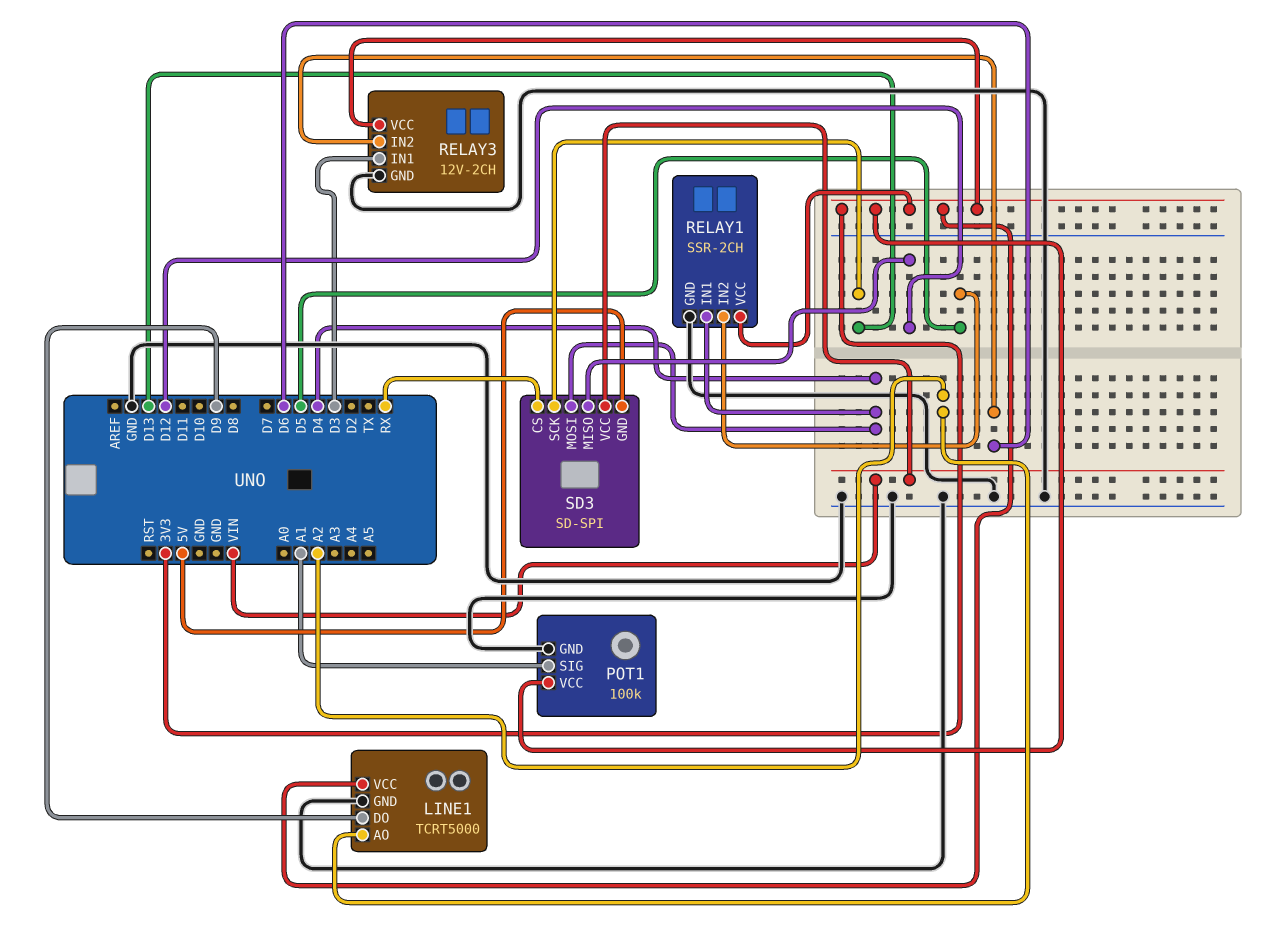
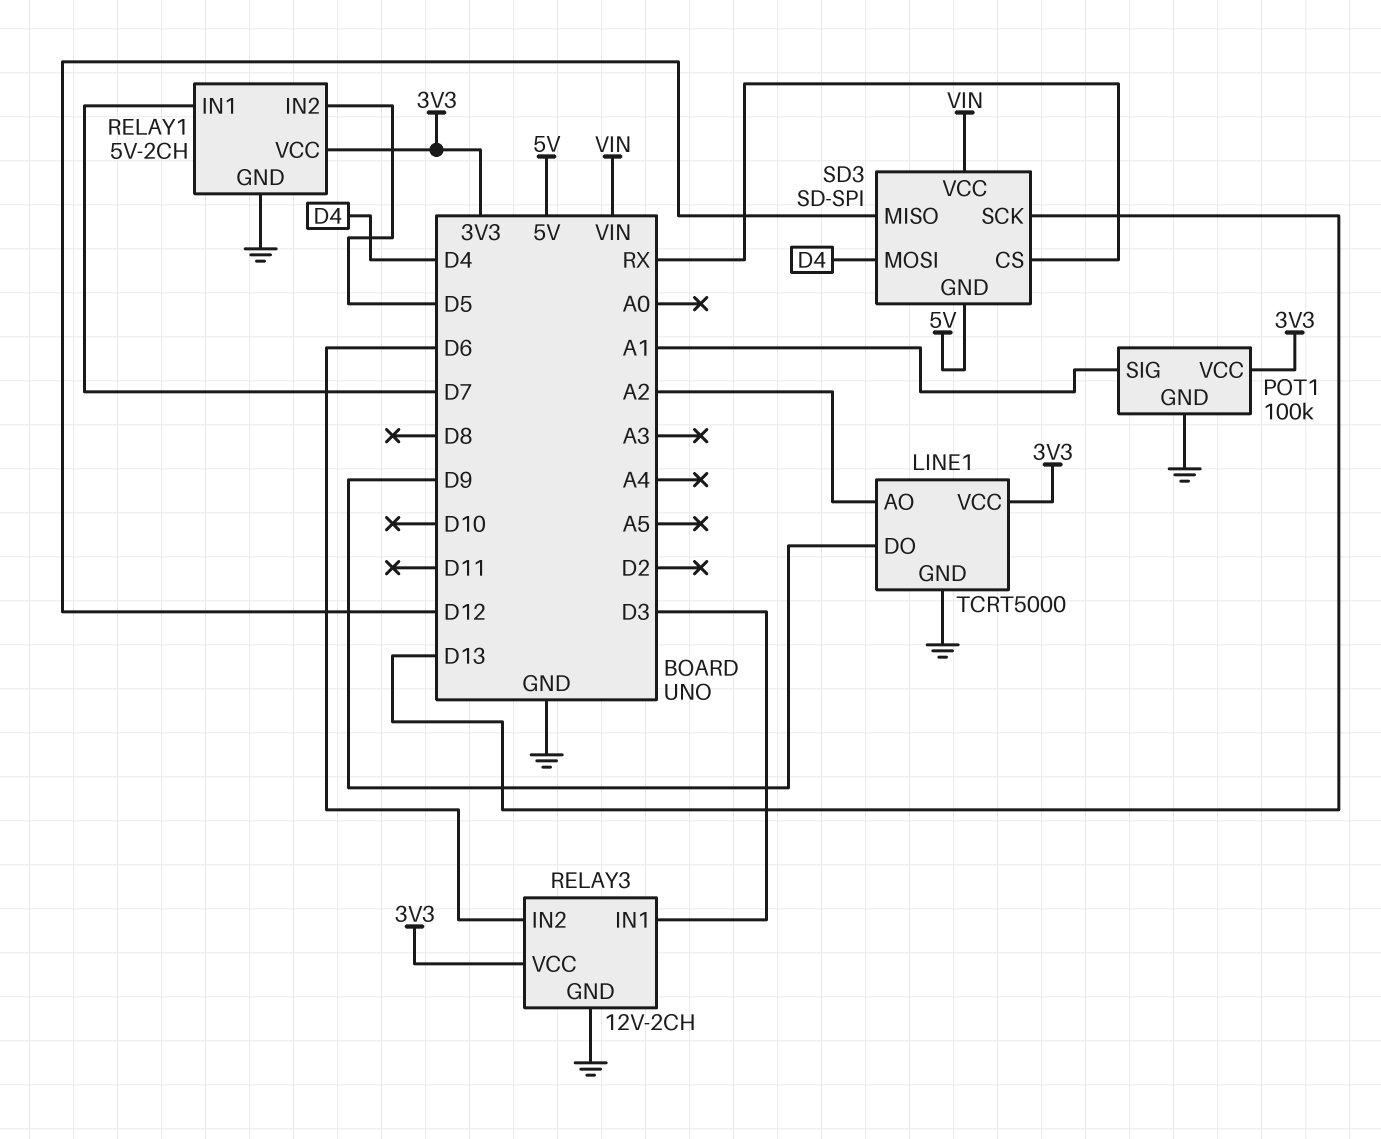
RELAY1: SSR-2CH -> 5V-2CH
RELAY1 pin IN1: D4 -> D7

